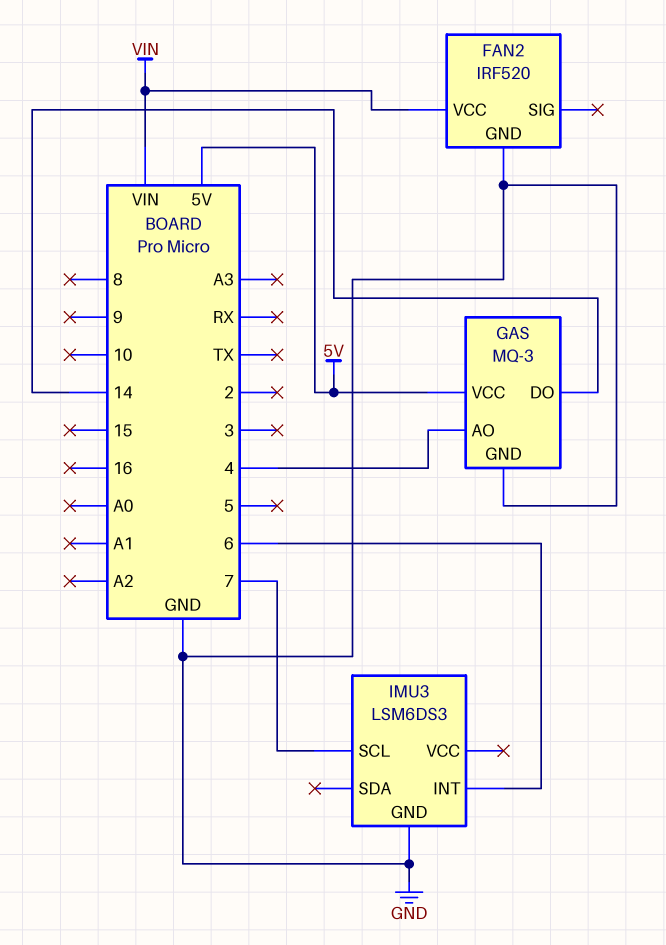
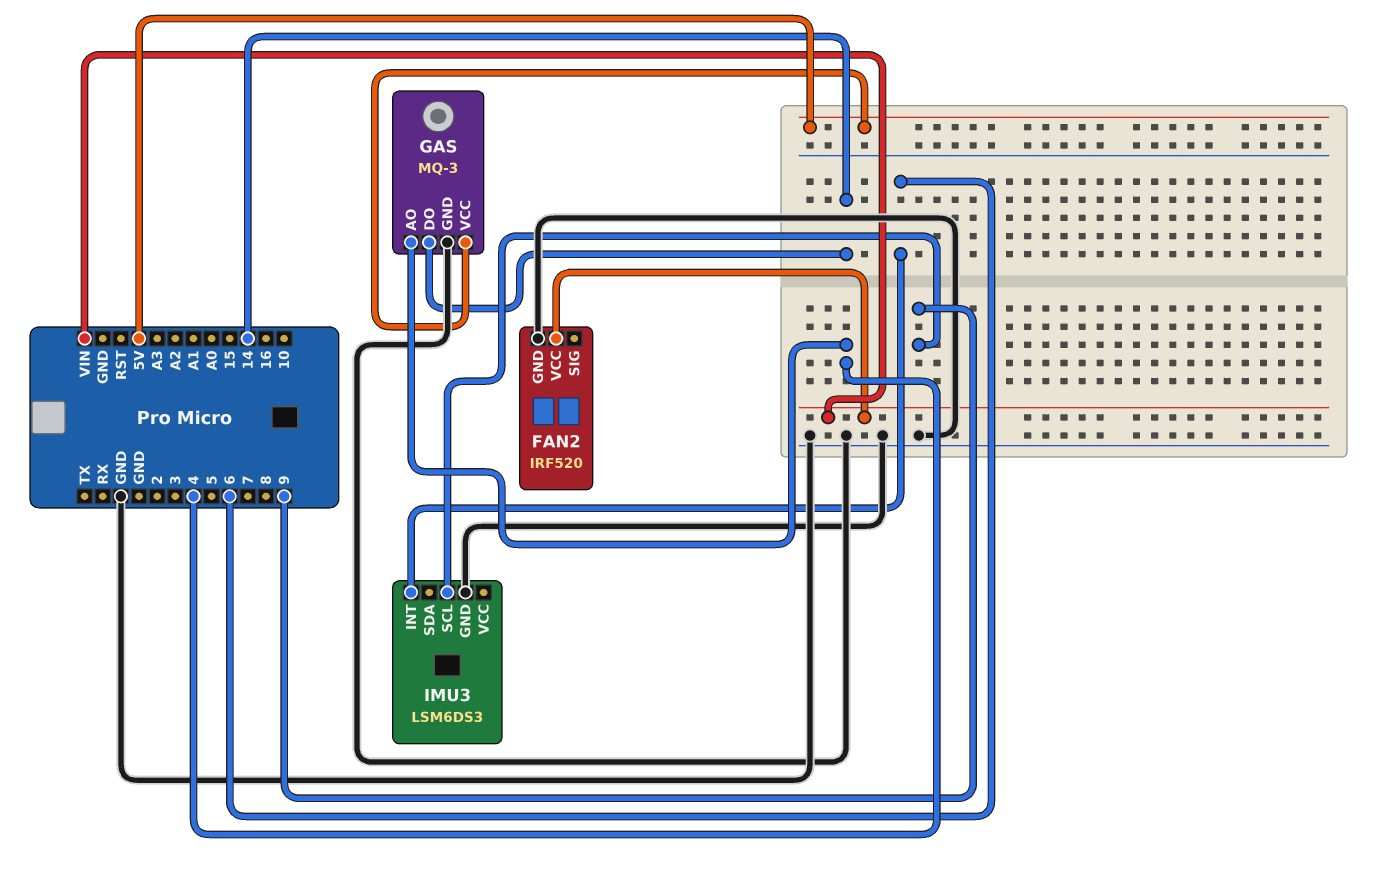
IMU3 pin SCL: 7 -> 9

